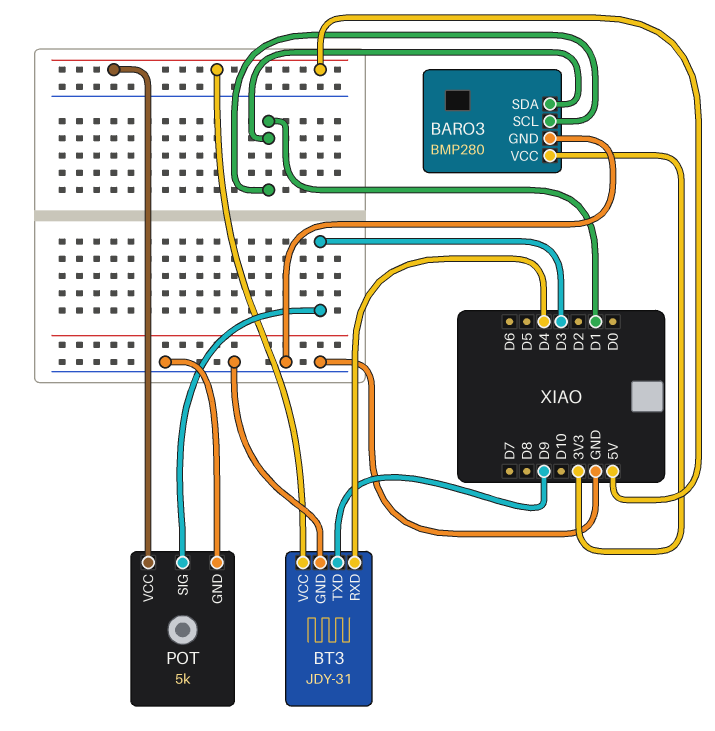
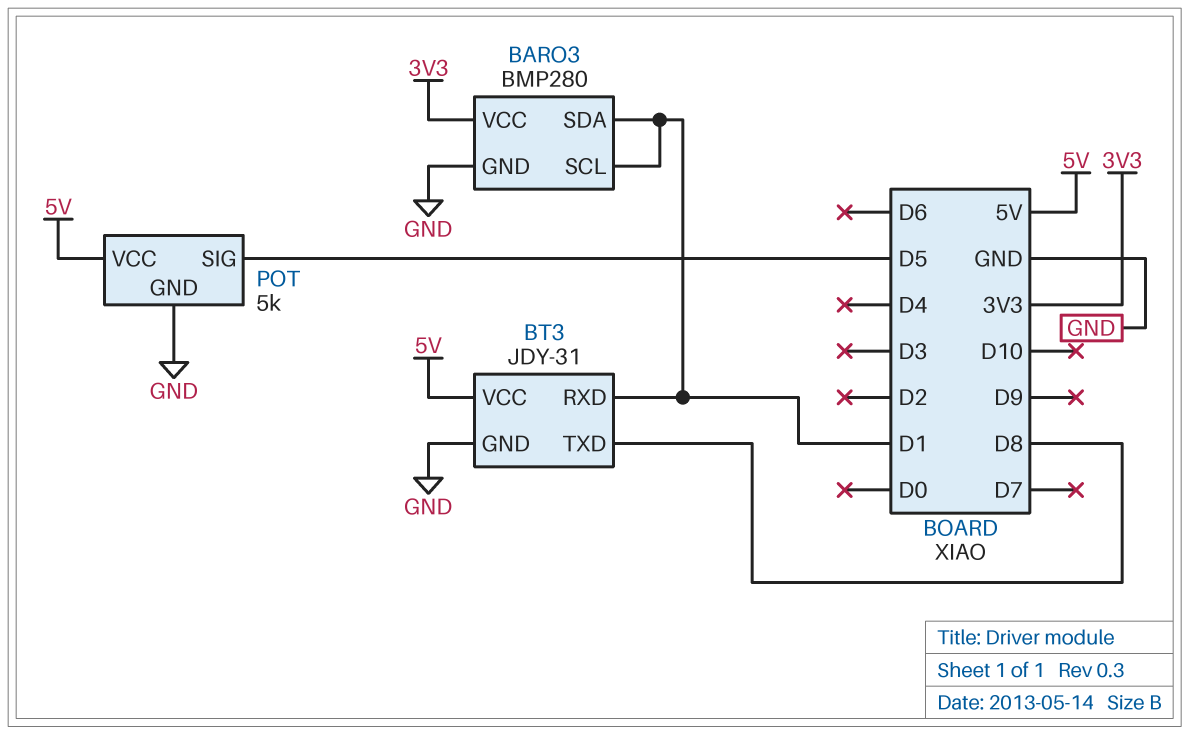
BT3 pin RXD: D4 -> D1
BT3 pin TXD: D9 -> D8
POT pin SIG: D3 -> D5

